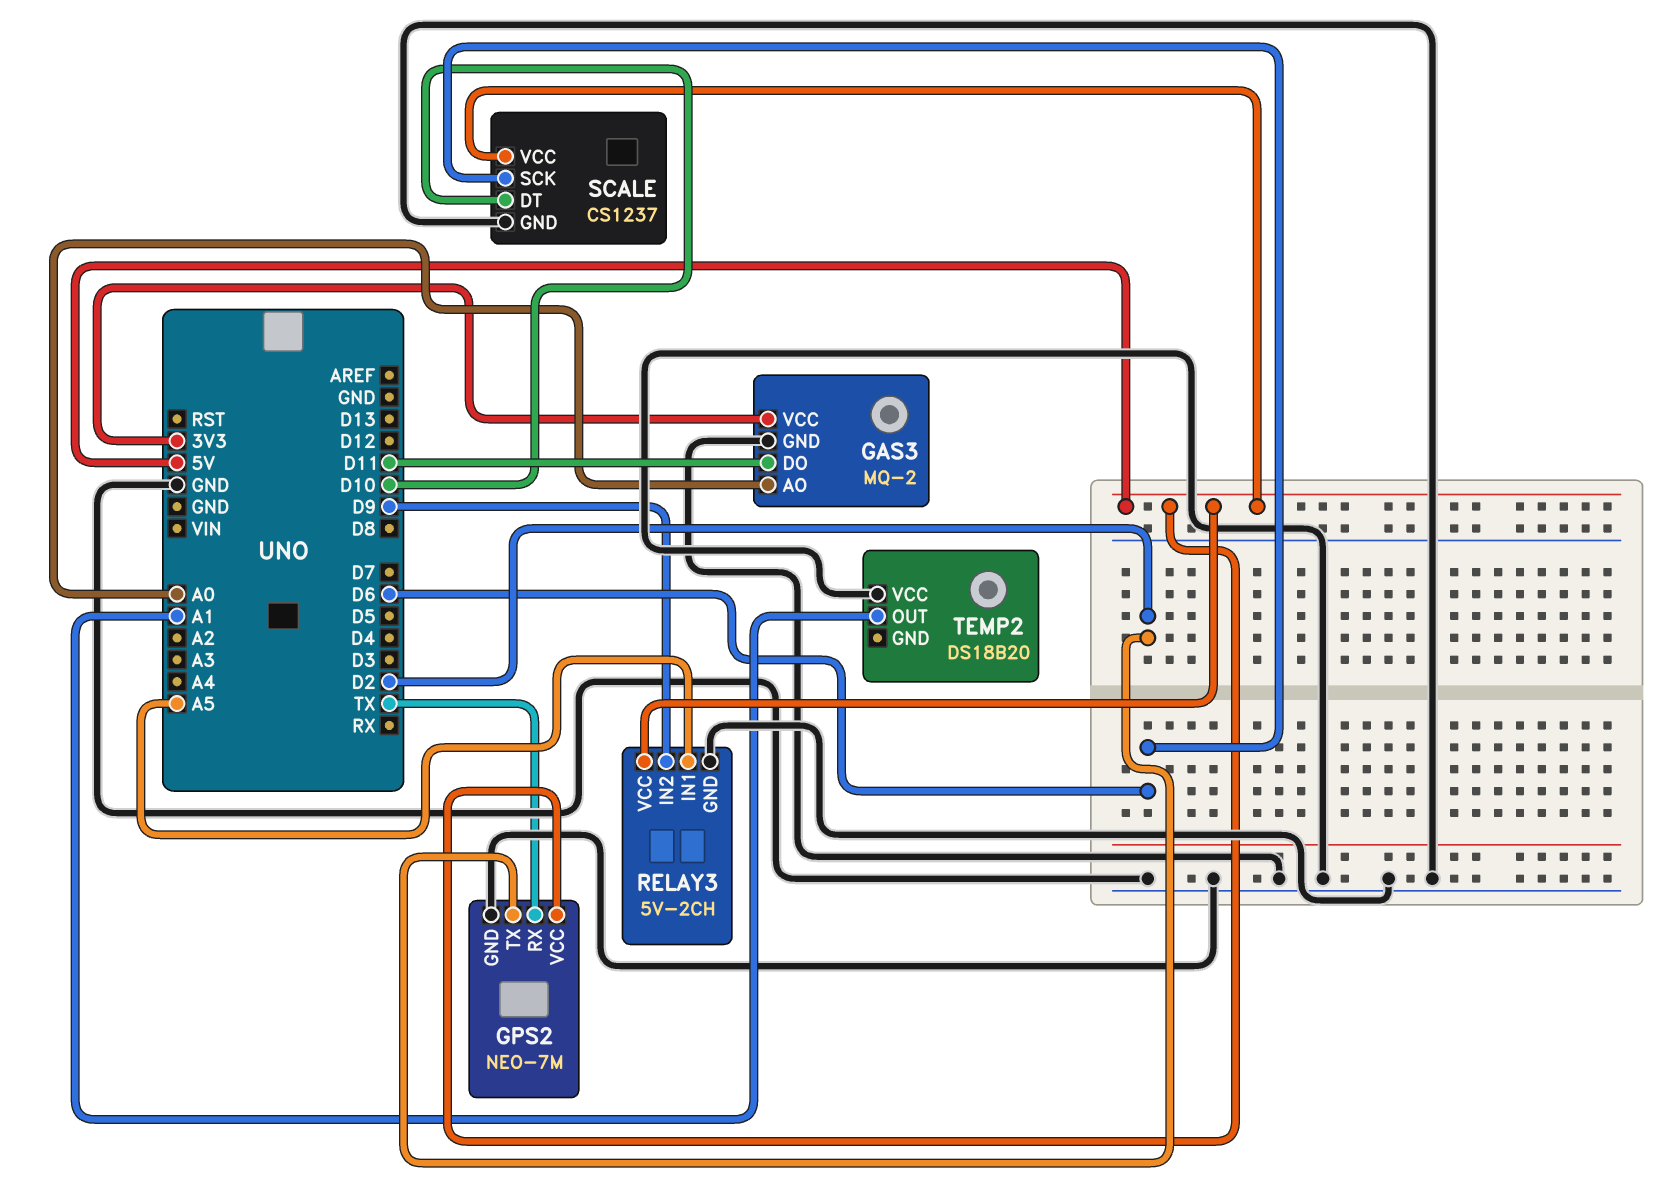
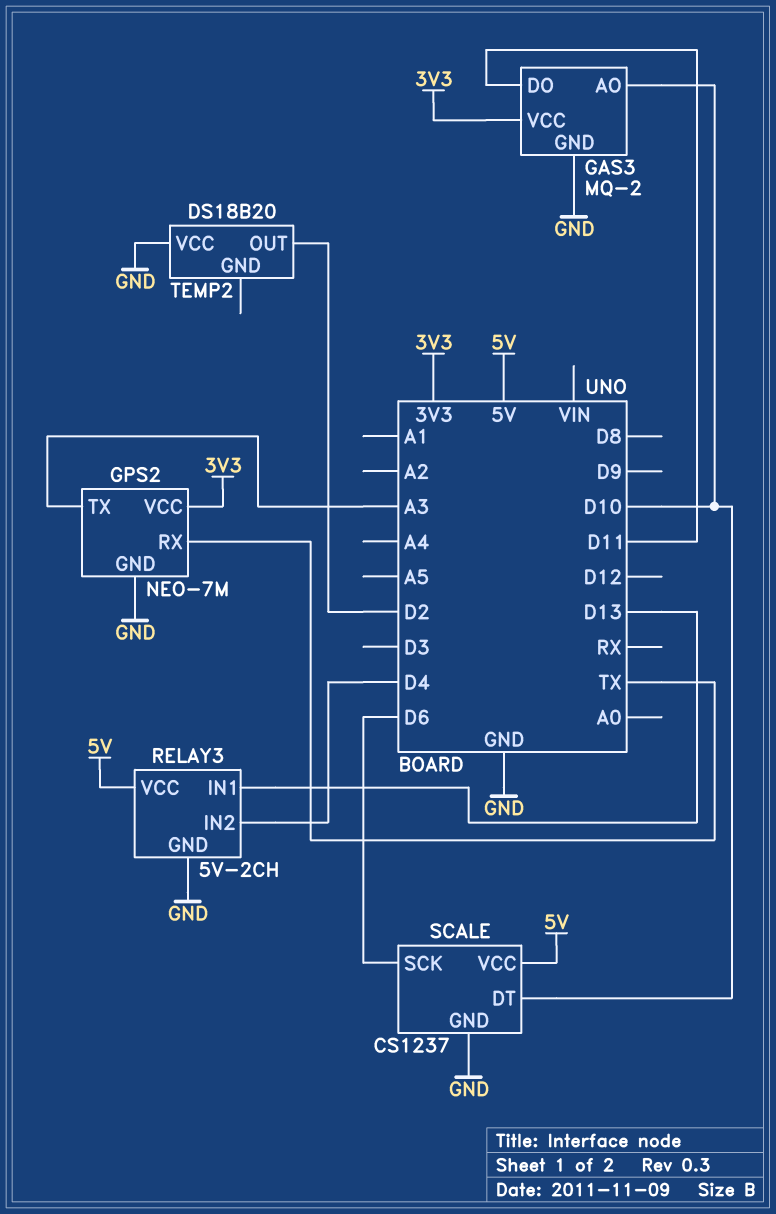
GAS3 pin AO: A0 -> D10
GPS2 pin TX: D2 -> A3
GPS2 pin VCC: 5V -> 3V3
RELAY3 pin IN1: A5 -> D13
RELAY3 pin IN2: D9 -> D4
TEMP2 pin OUT: A1 -> D2

